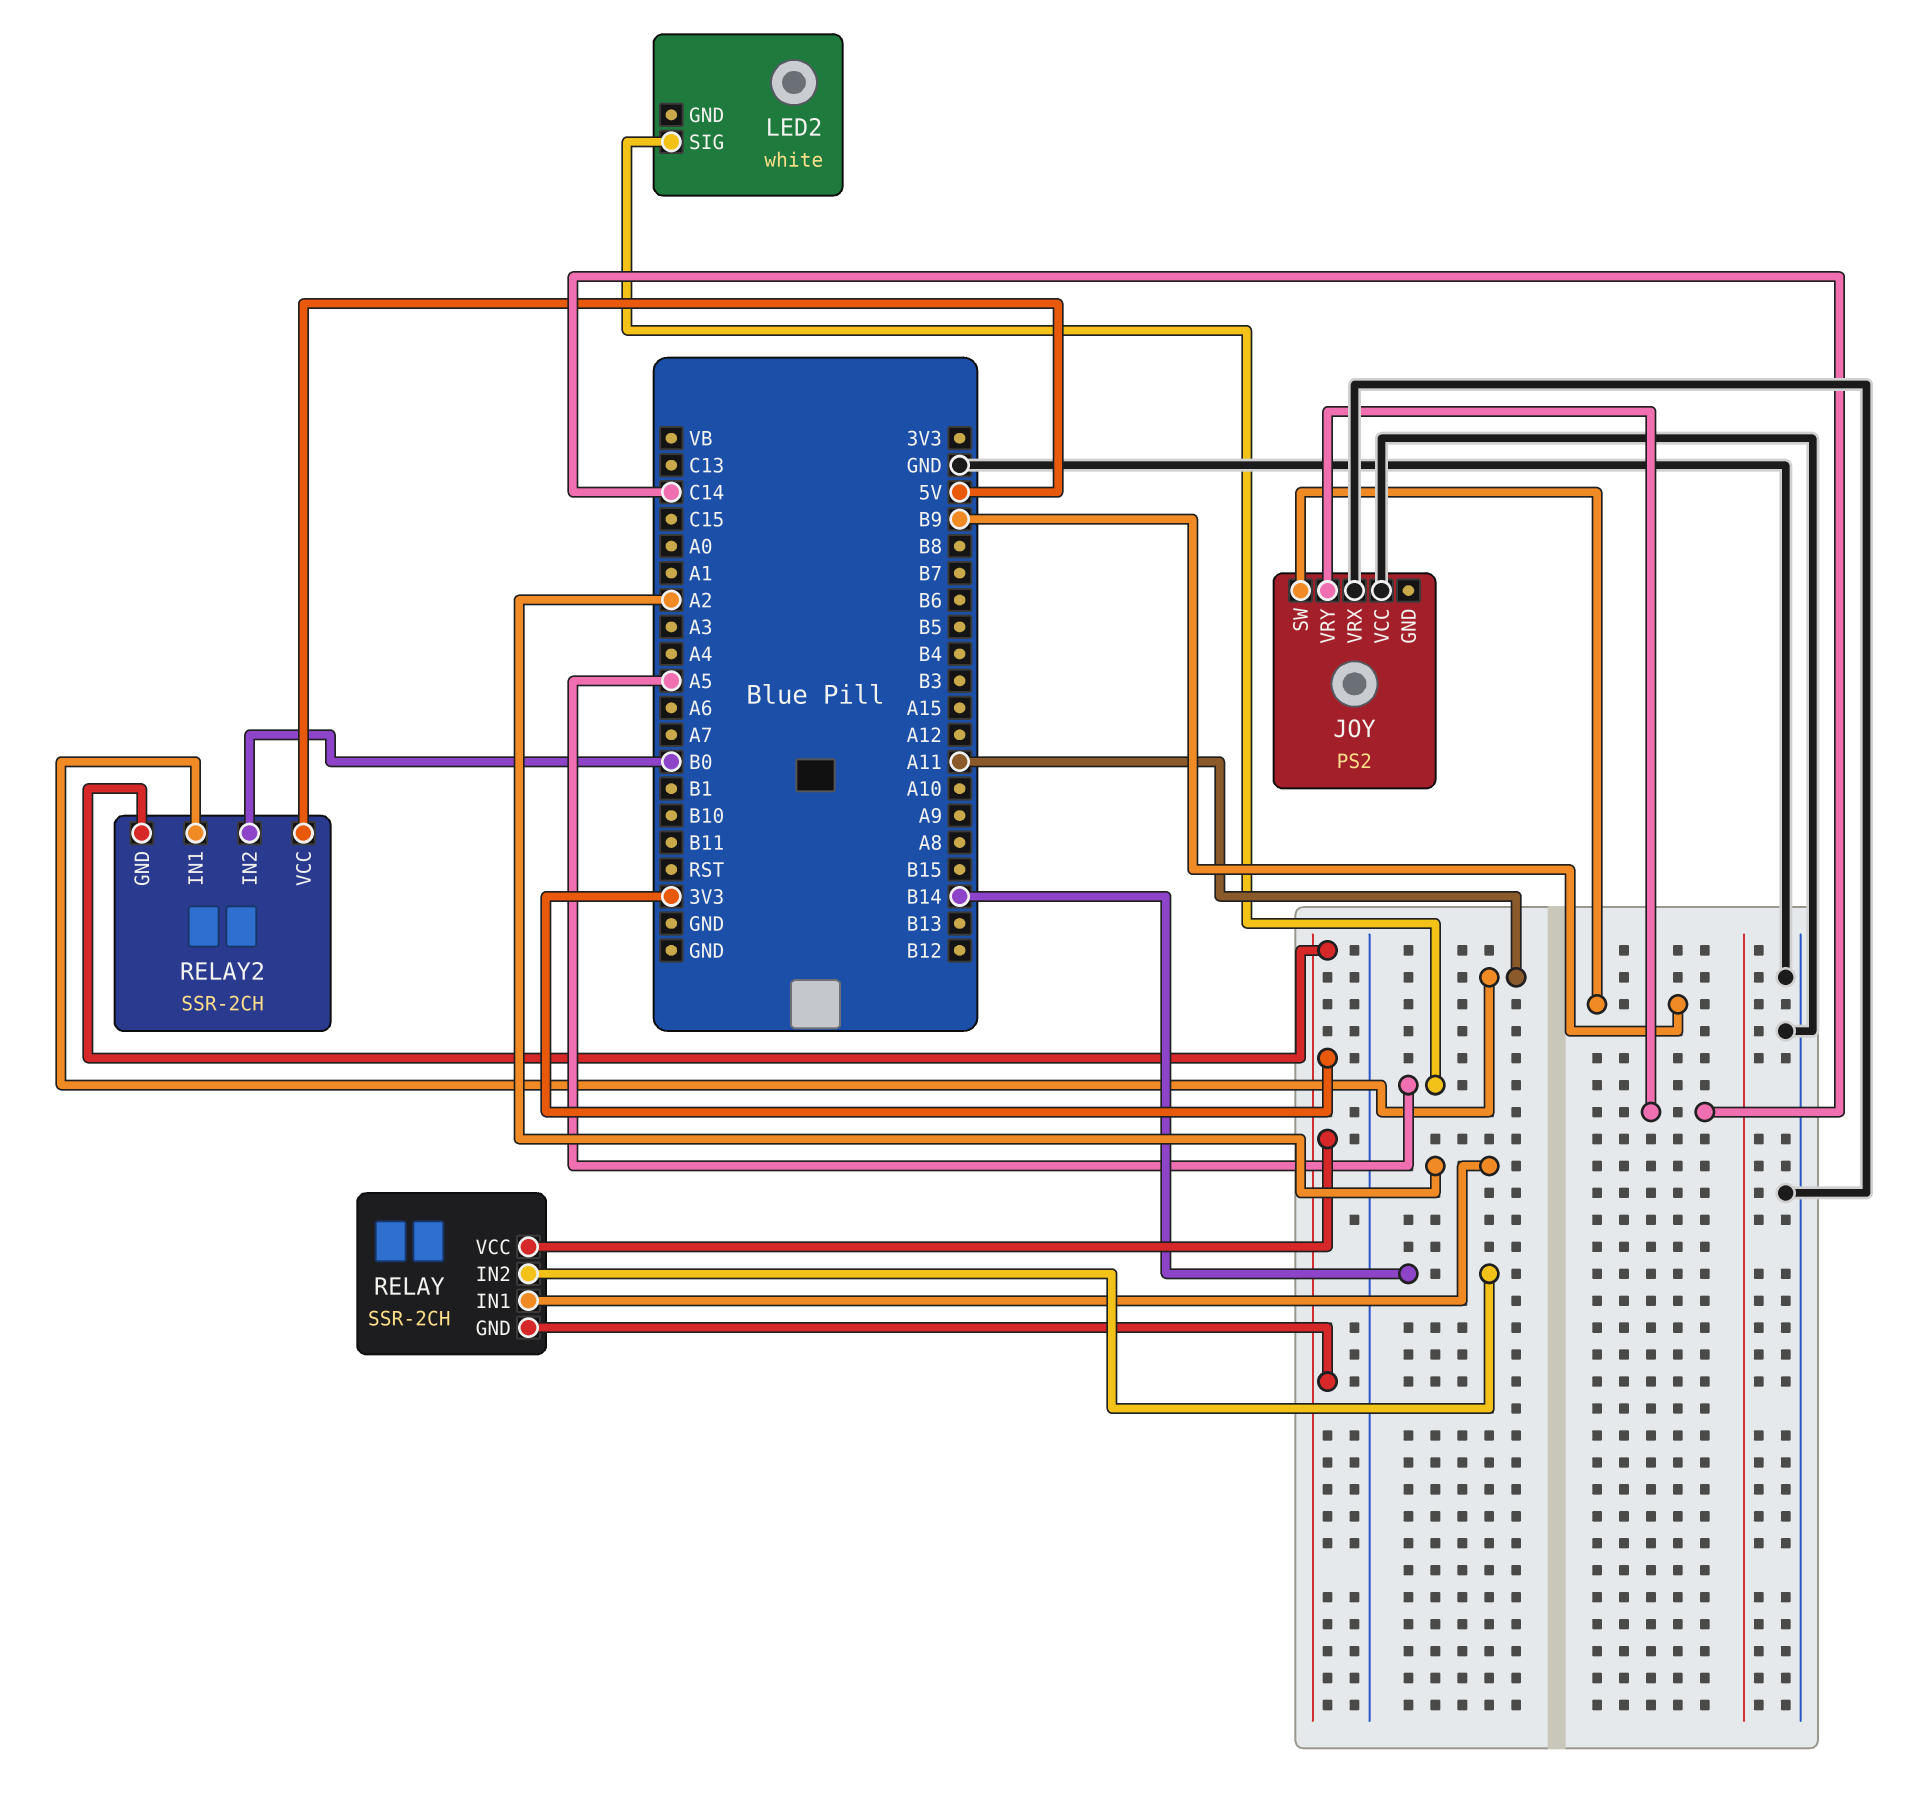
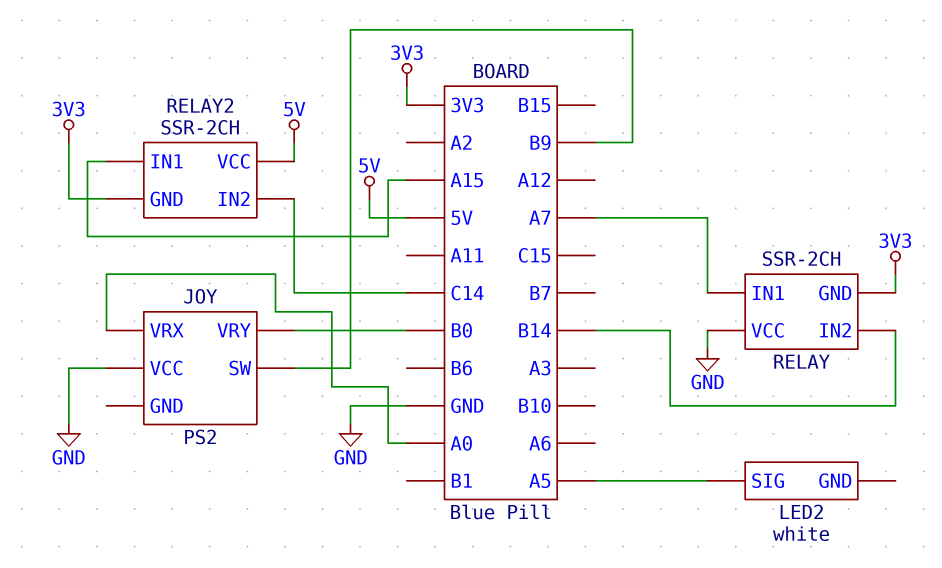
JOY pin VRX: GND -> A0
JOY pin VRY: C14 -> B0
RELAY pin IN1: A2 -> A7
RELAY pin VCC: 3V3 -> GND
RELAY2 pin IN1: A11 -> A15
RELAY2 pin IN2: B0 -> C14

